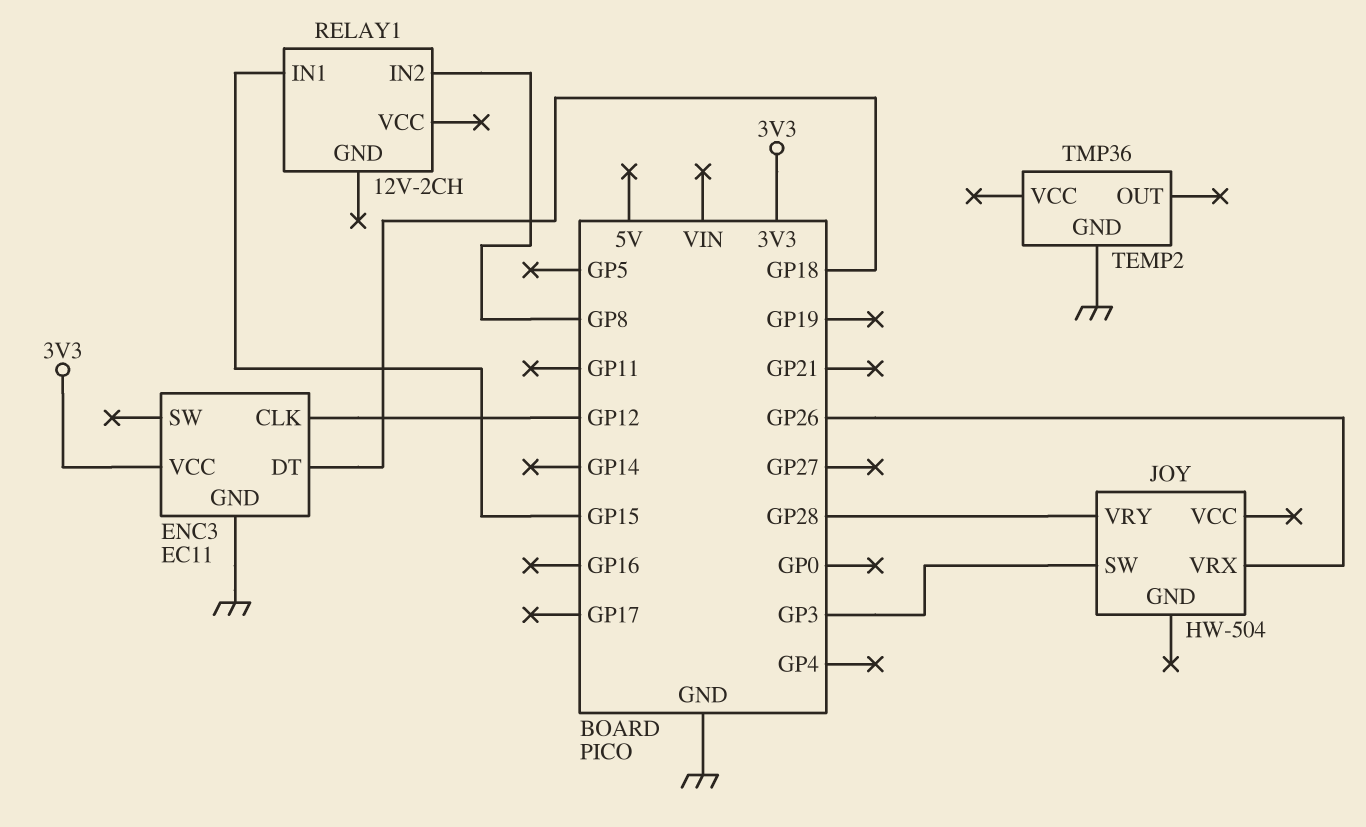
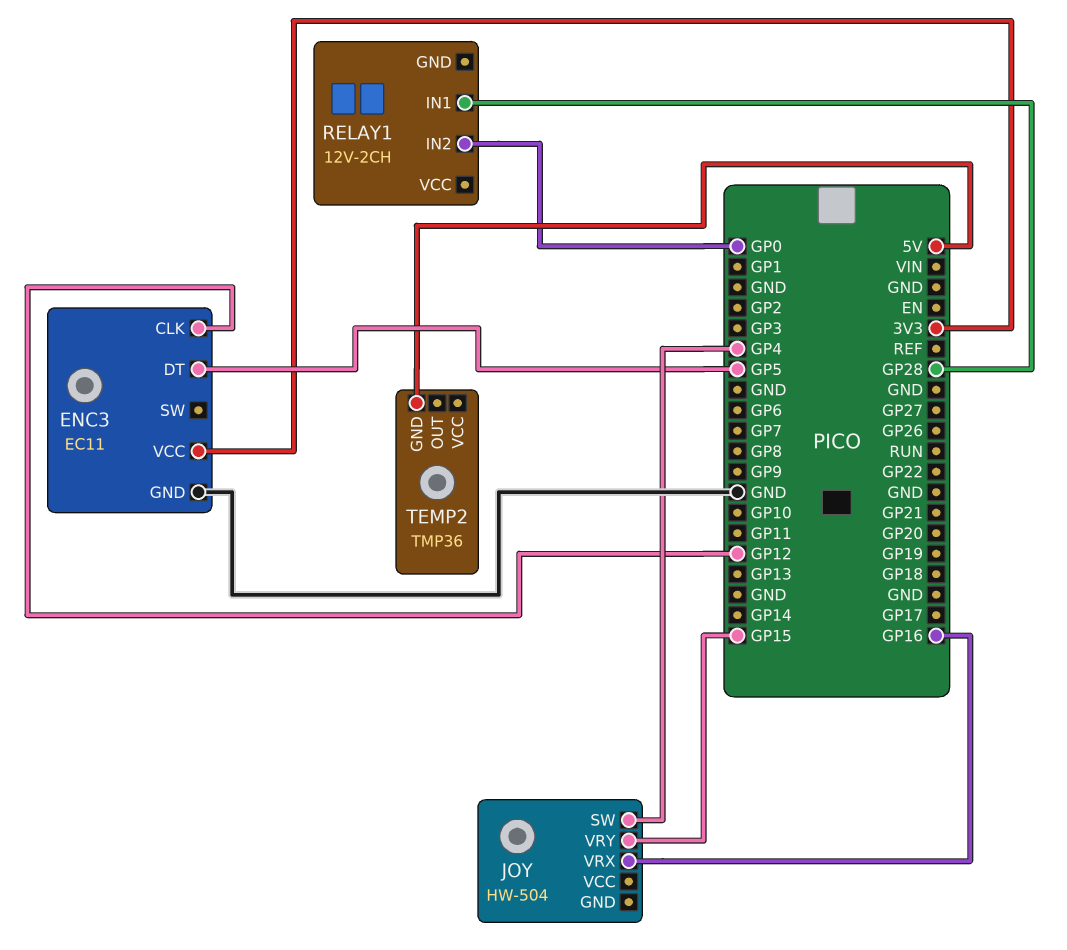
ENC3 pin DT: GP18 -> GP5
JOY pin SW: GP3 -> GP4
JOY pin VRX: GP26 -> GP16
JOY pin VRY: GP28 -> GP15
RELAY1 pin IN1: GP15 -> GP28
RELAY1 pin IN2: GP8 -> GP0
TEMP2 pin GND: GND -> 5V

